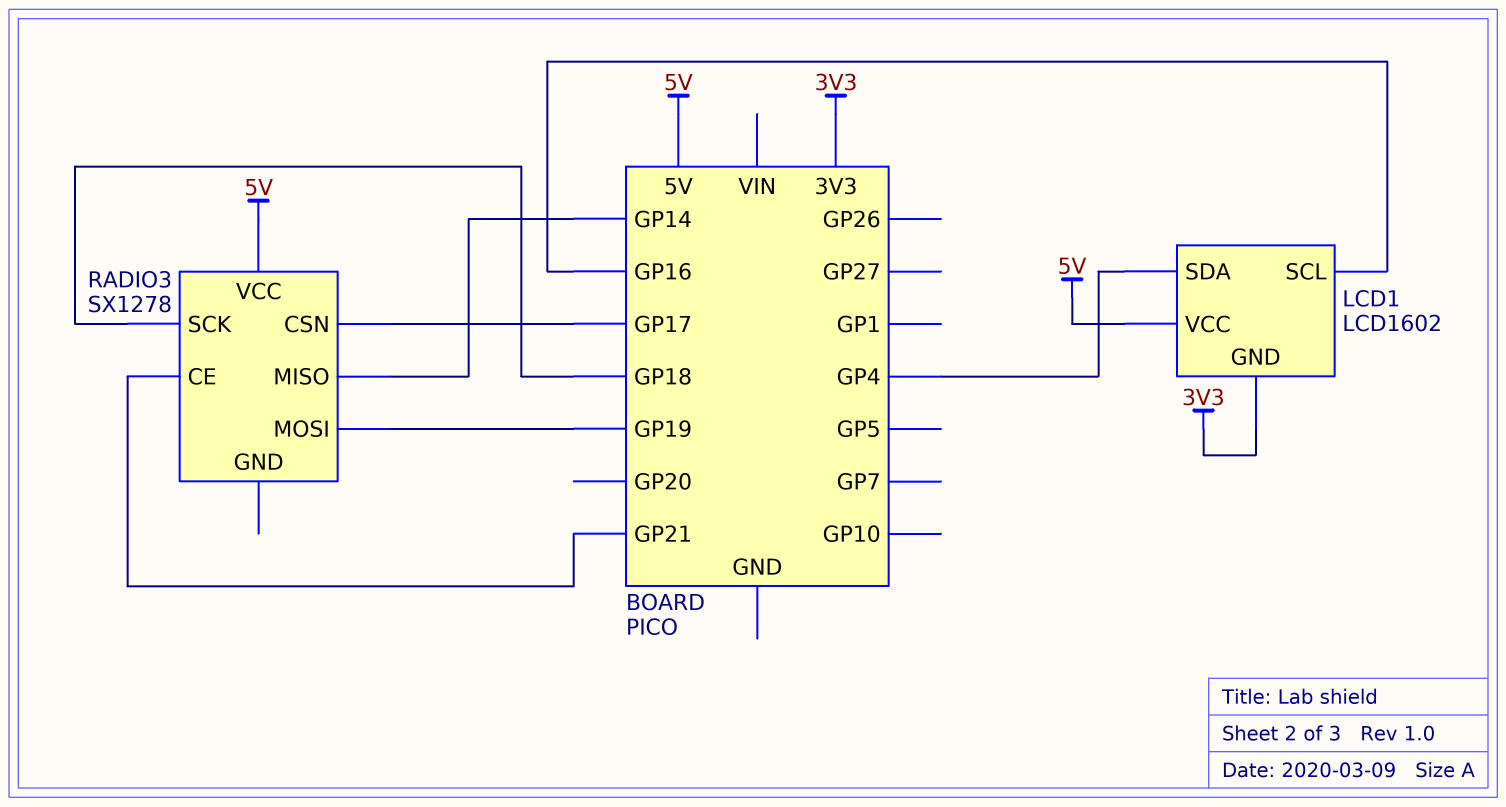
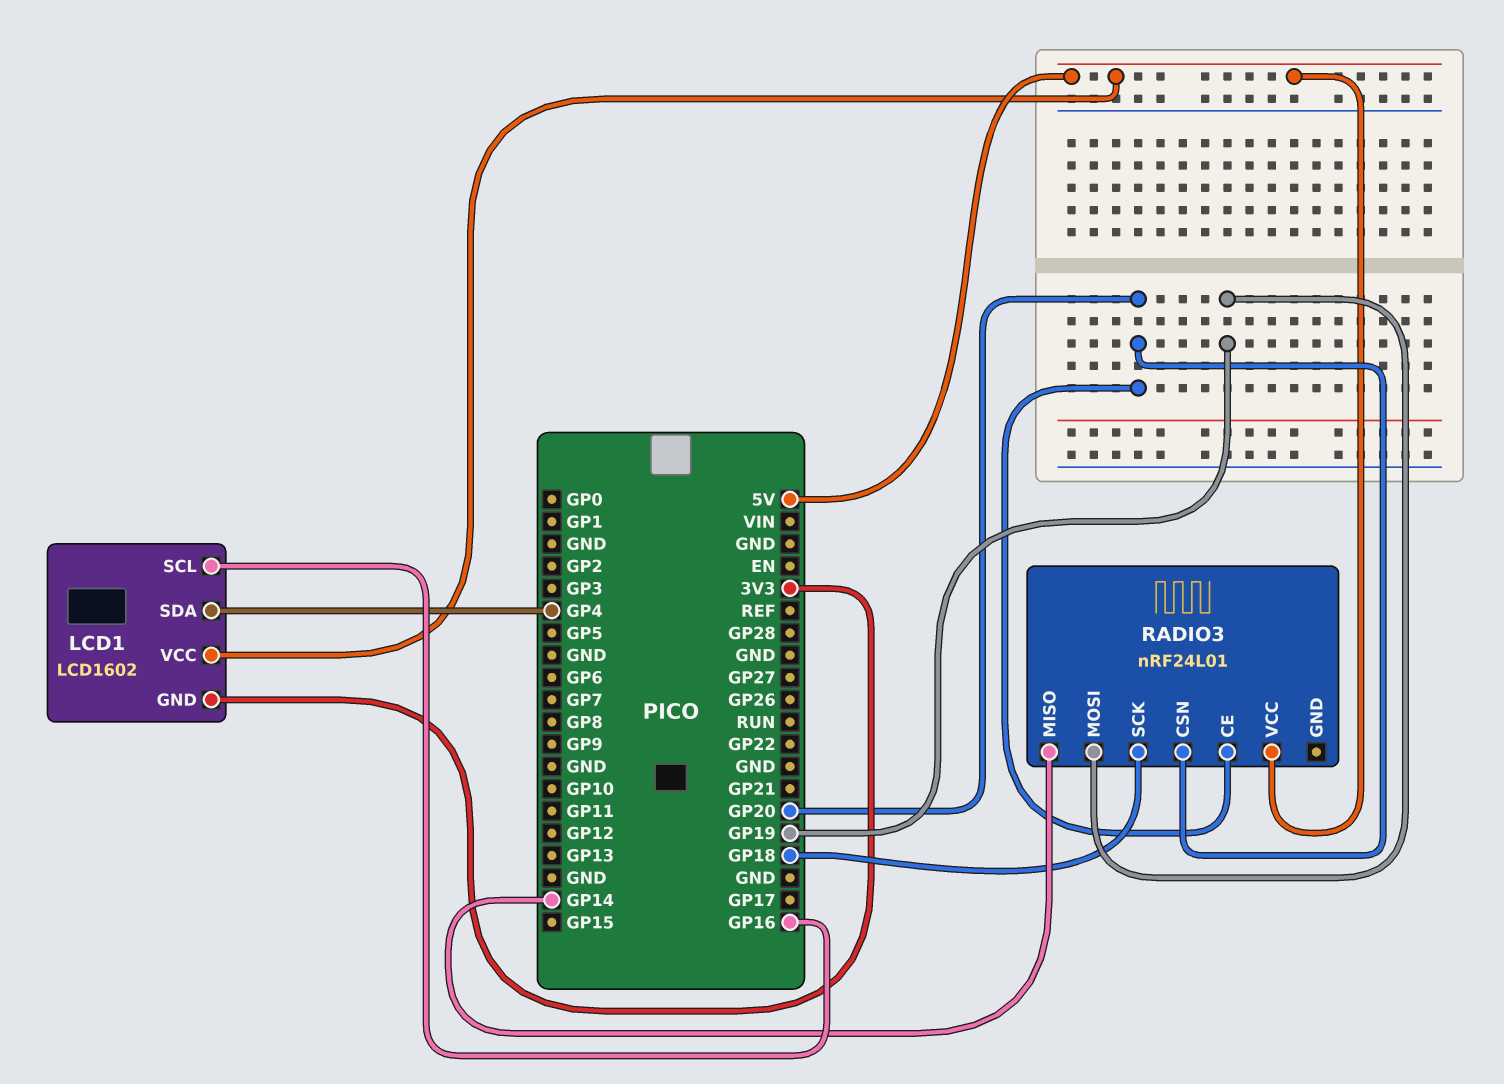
RADIO3: SX1278 -> nRF24L01
RADIO3 pin CE: GP21 -> GP20
RADIO3 pin CSN: GP17 -> GP20

